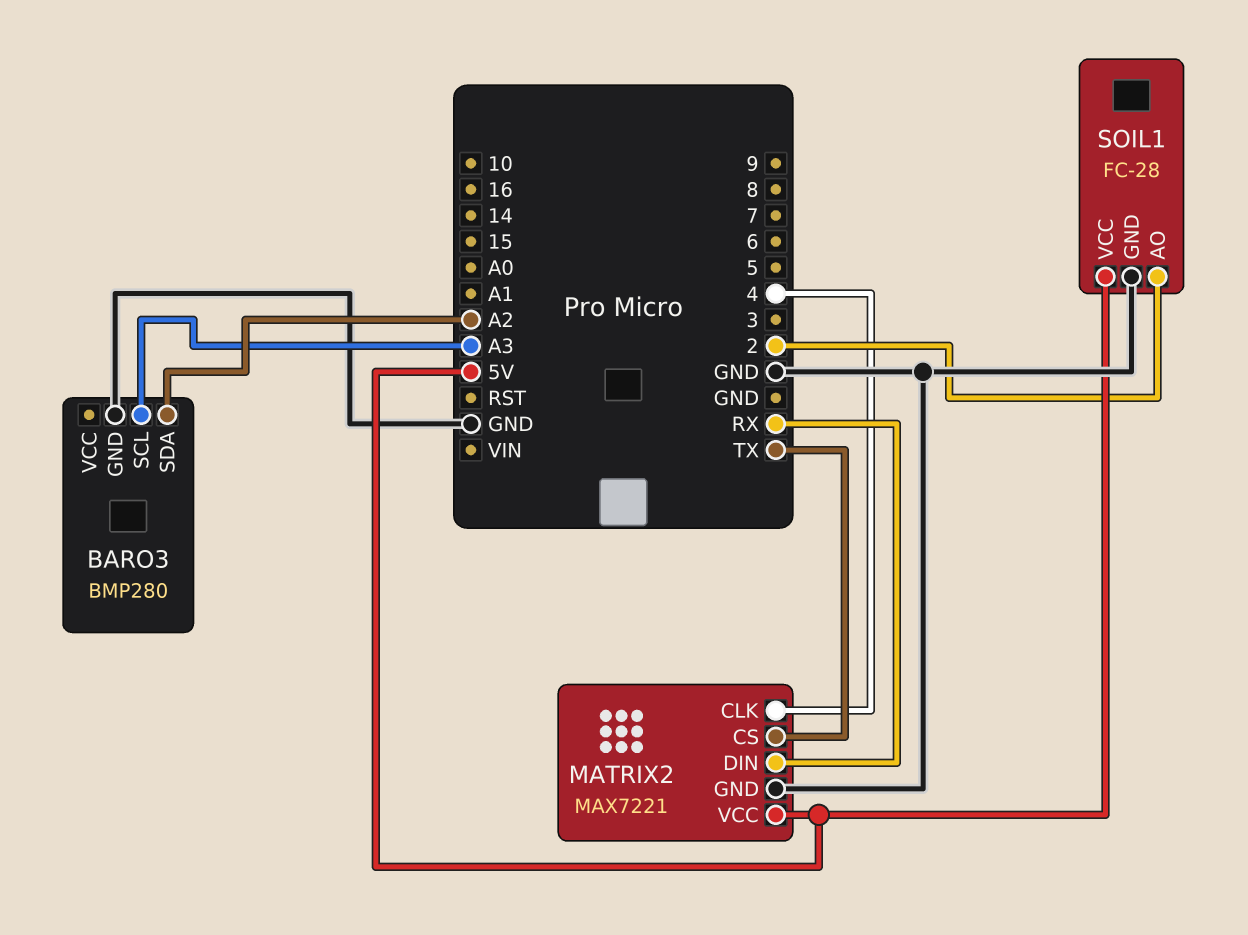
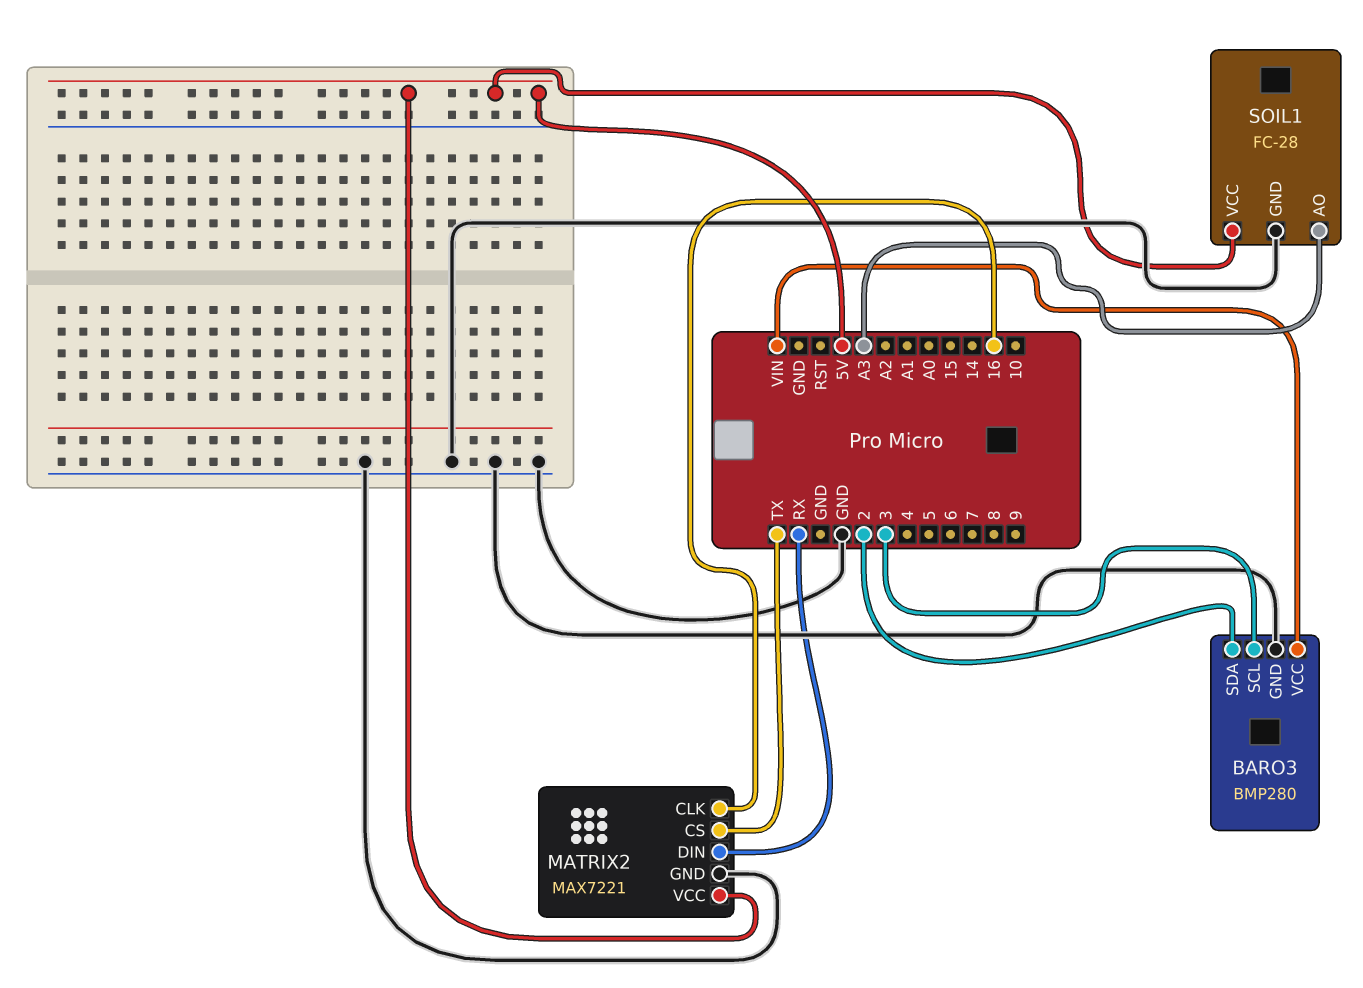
BARO3 pin SCL: A3 -> 3
BARO3 pin SDA: A2 -> 2
BARO3 pin VCC: none -> VIN
MATRIX2 pin CLK: 4 -> 16
SOIL1 pin AO: 2 -> A3

